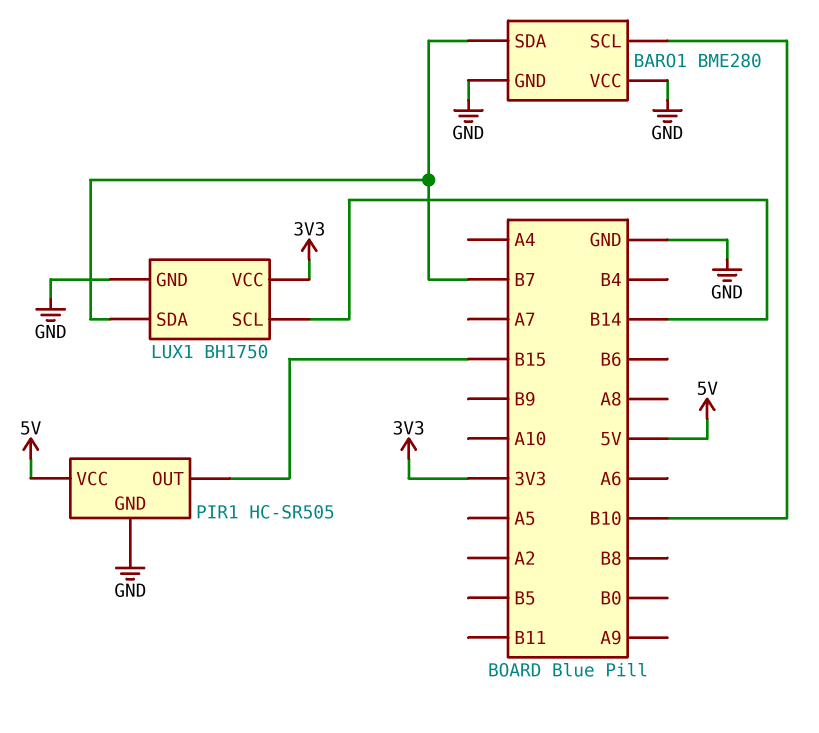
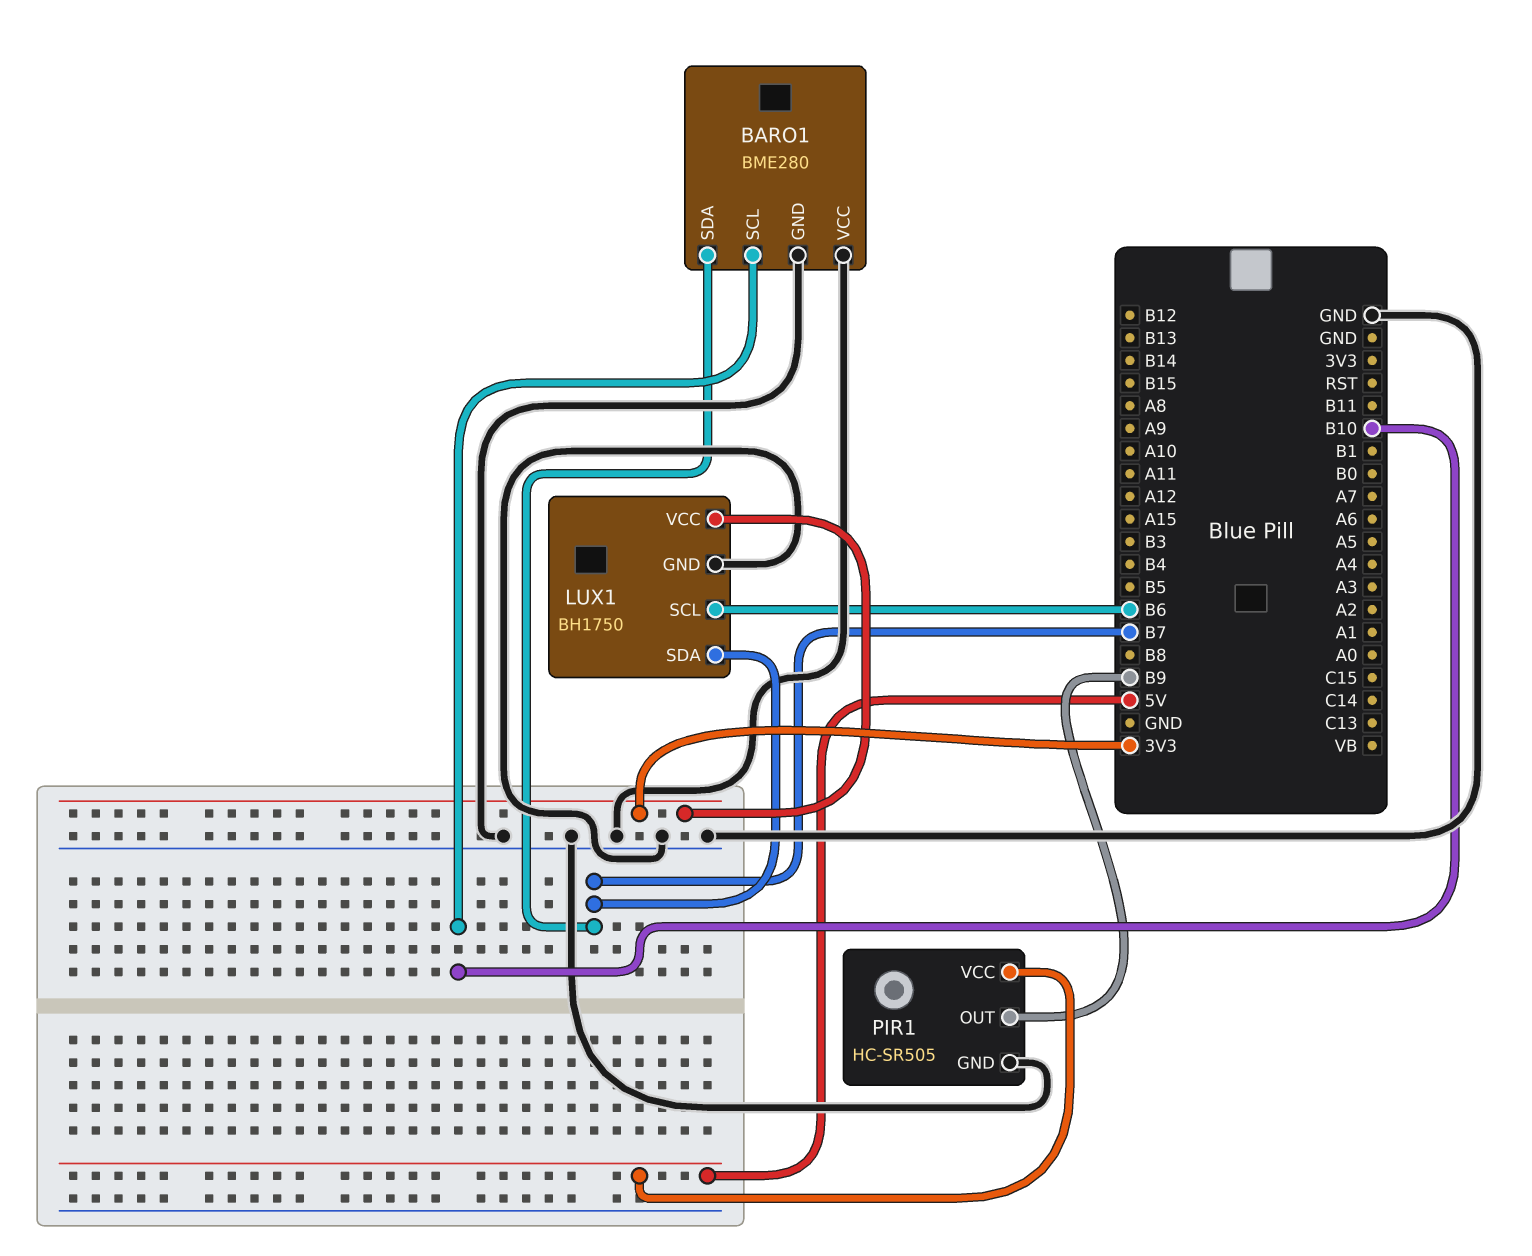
LUX1 pin SCL: B14 -> B6
PIR1 pin OUT: B15 -> B9

